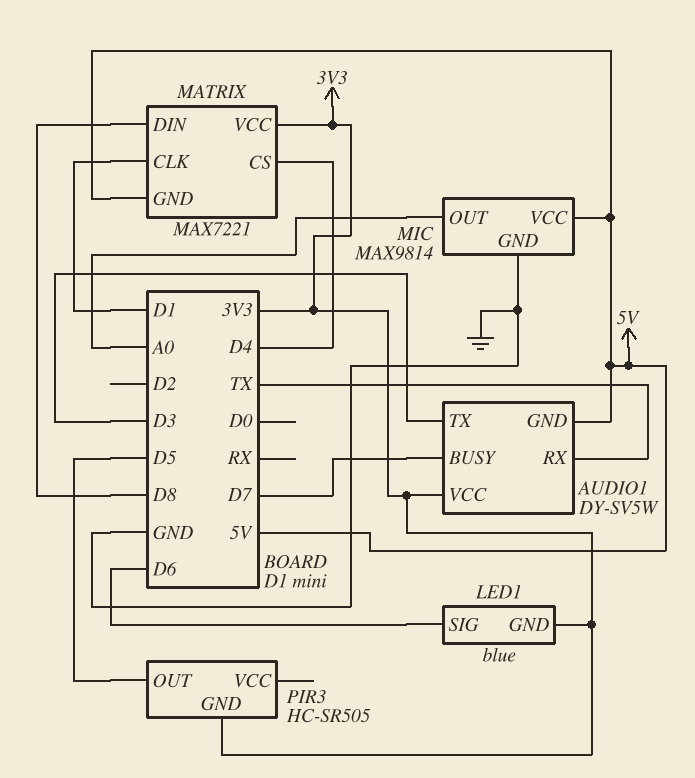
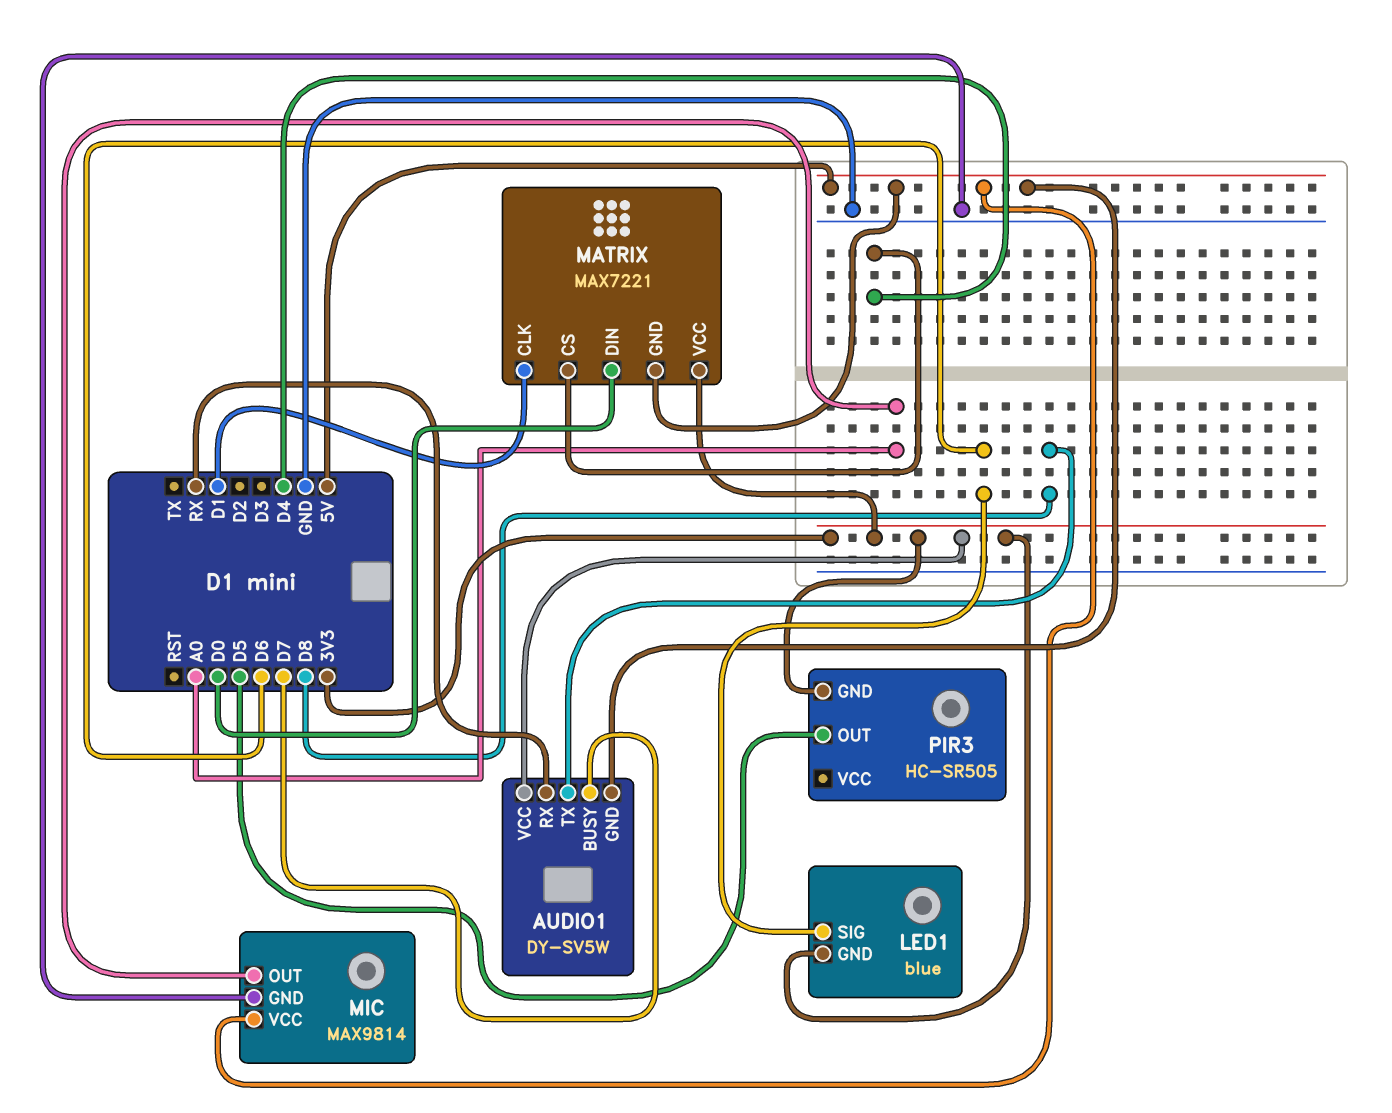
AUDIO1 pin RX: TX -> RX
AUDIO1 pin TX: D3 -> D8
MATRIX pin DIN: D8 -> D0

